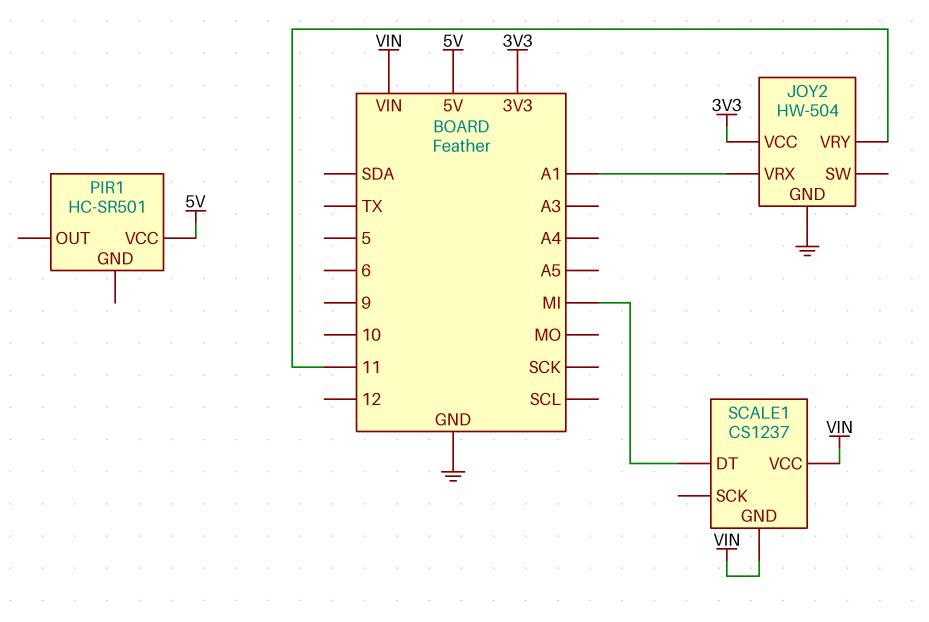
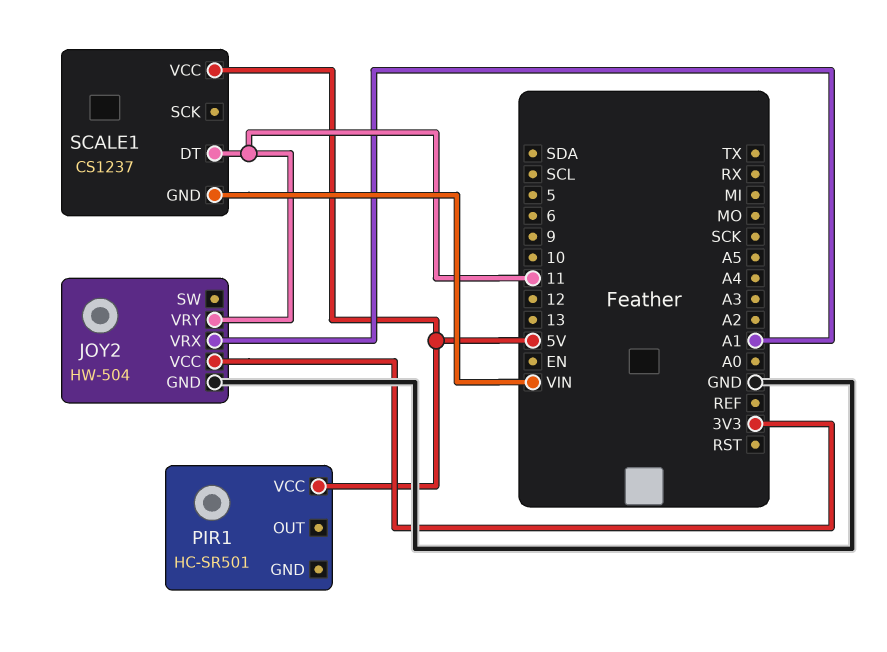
SCALE1 pin DT: MI -> 11
SCALE1 pin VCC: VIN -> 5V

